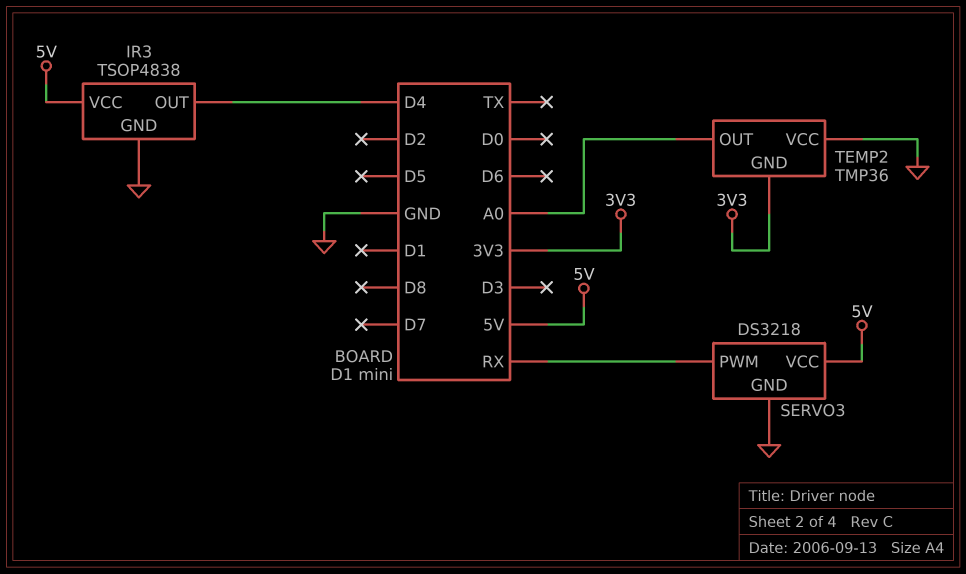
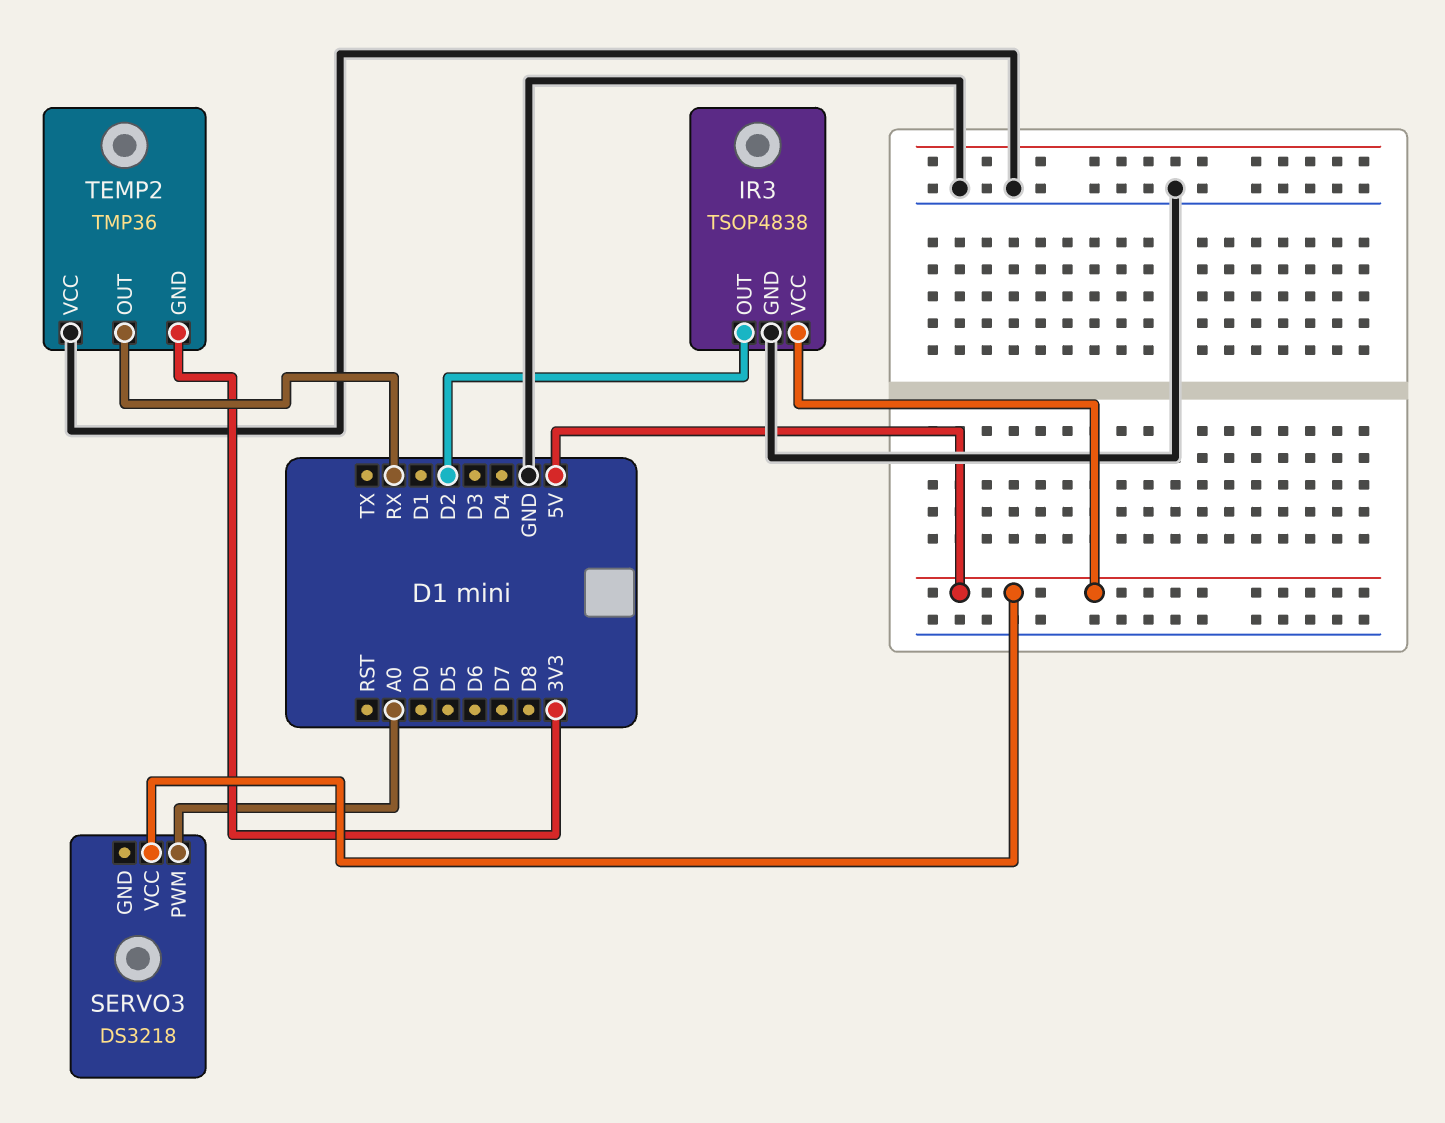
IR3 pin OUT: D4 -> D2
SERVO3 pin GND: GND -> none
SERVO3 pin PWM: RX -> A0
TEMP2 pin OUT: A0 -> RX

